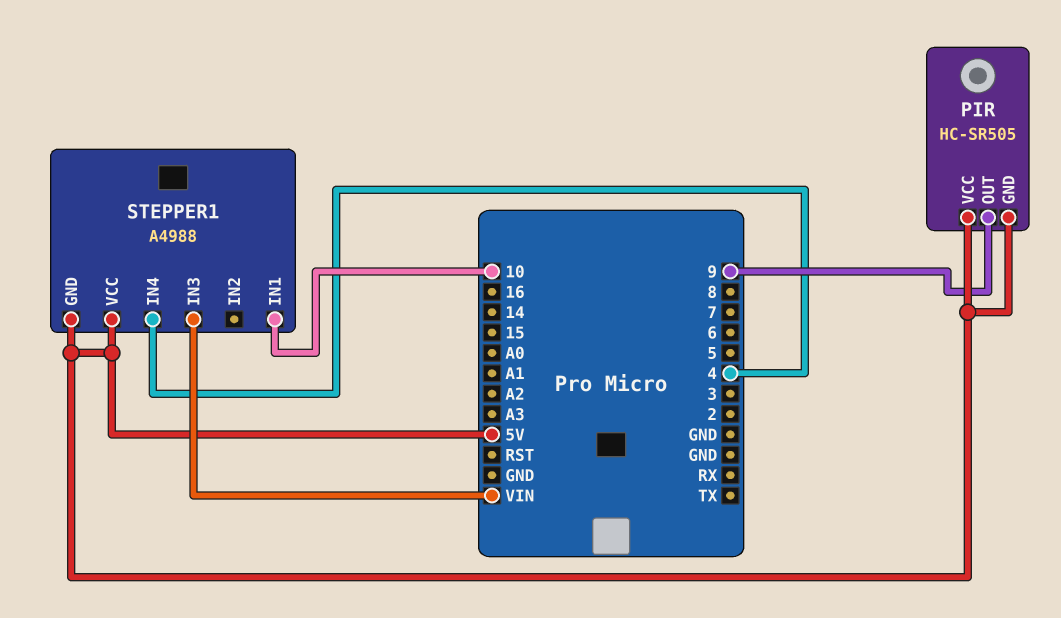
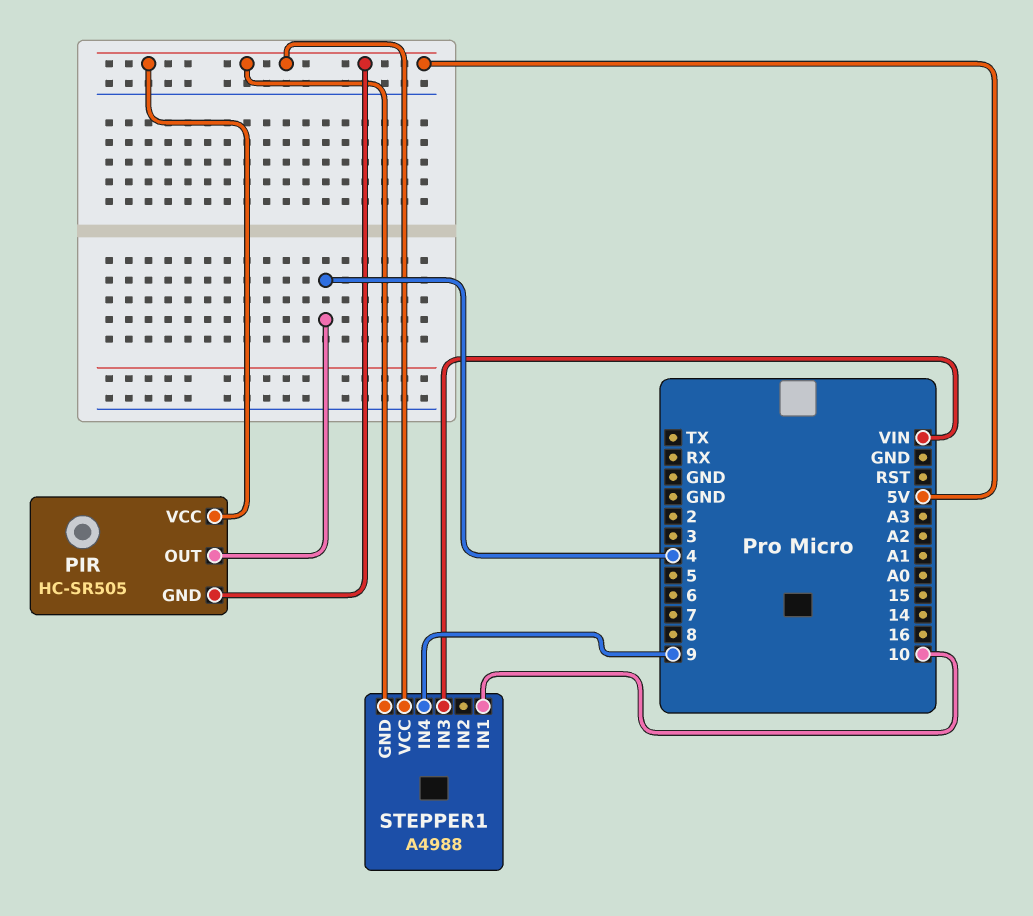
PIR pin OUT: 9 -> 4
STEPPER1 pin IN4: 4 -> 9

